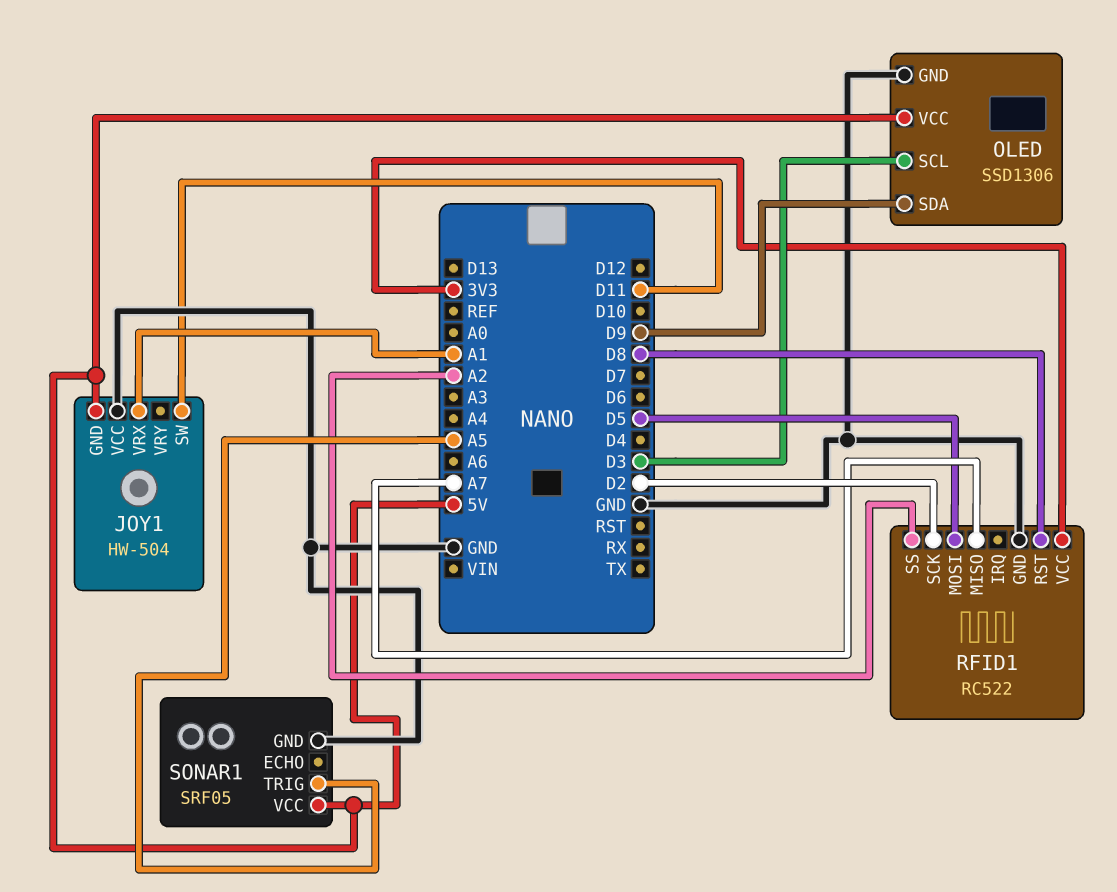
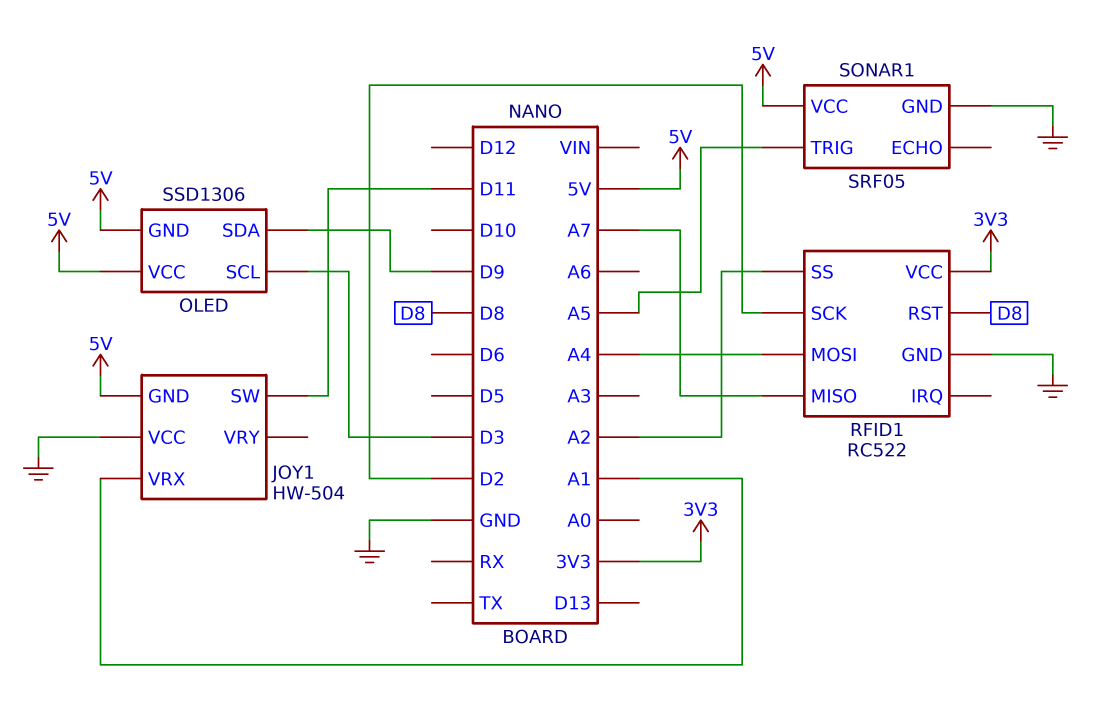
OLED pin GND: GND -> 5V
RFID1 pin MOSI: D5 -> A4

